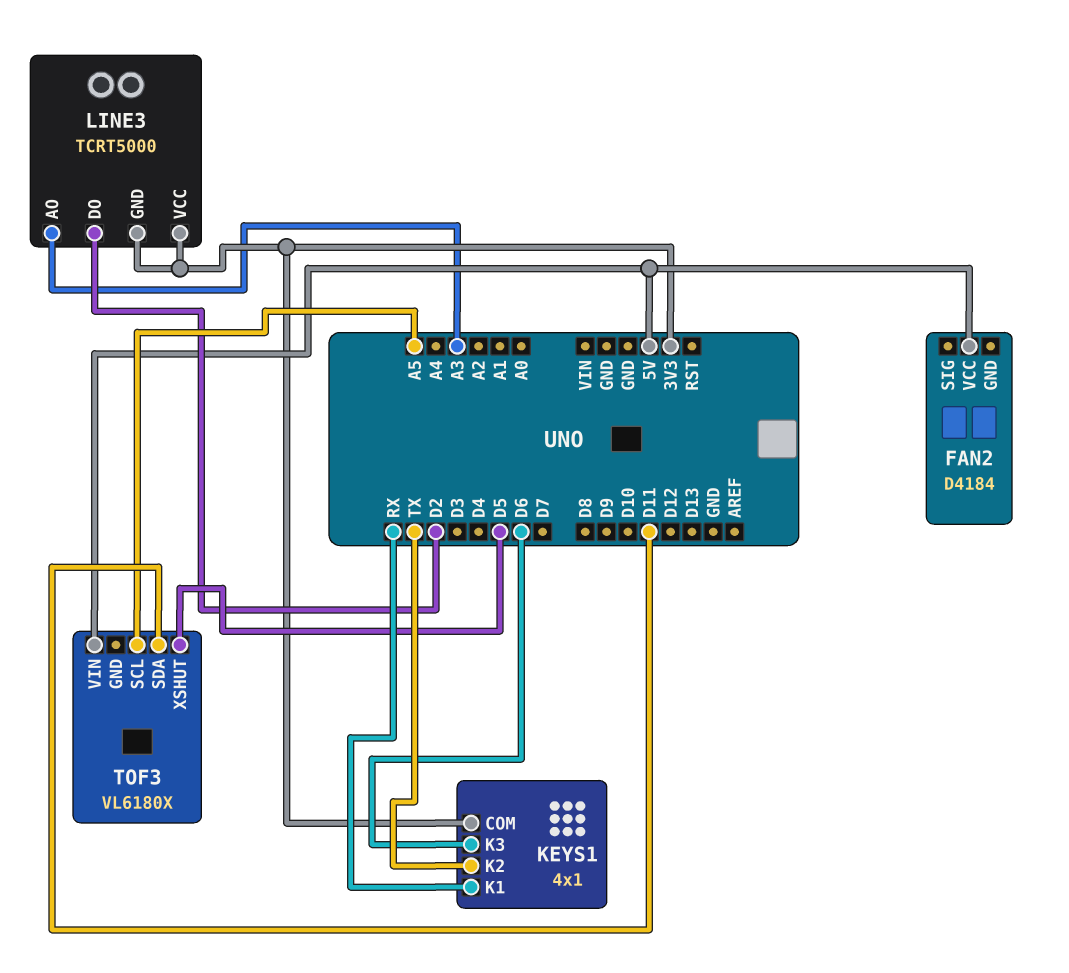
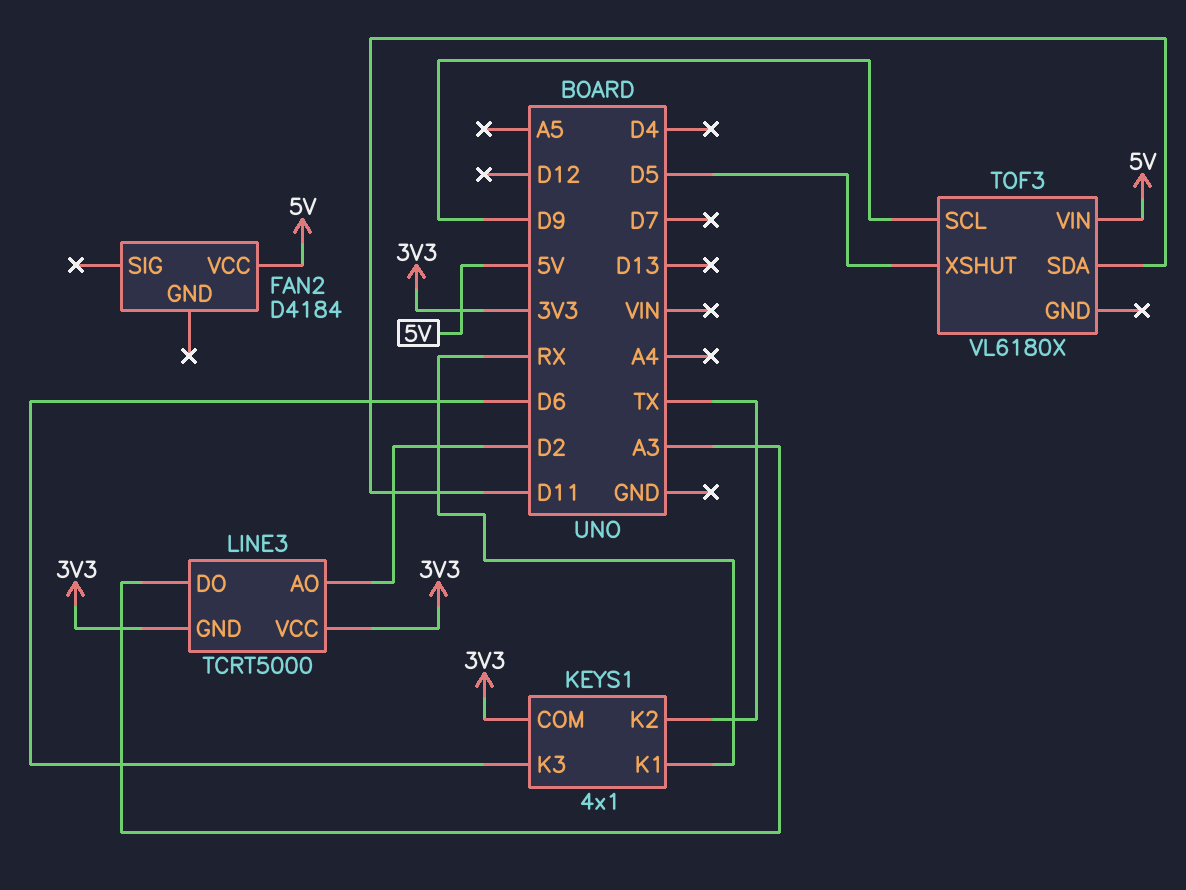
LINE3 pin AO: A3 -> D2
LINE3 pin DO: D2 -> A3
TOF3 pin SCL: A5 -> D9

